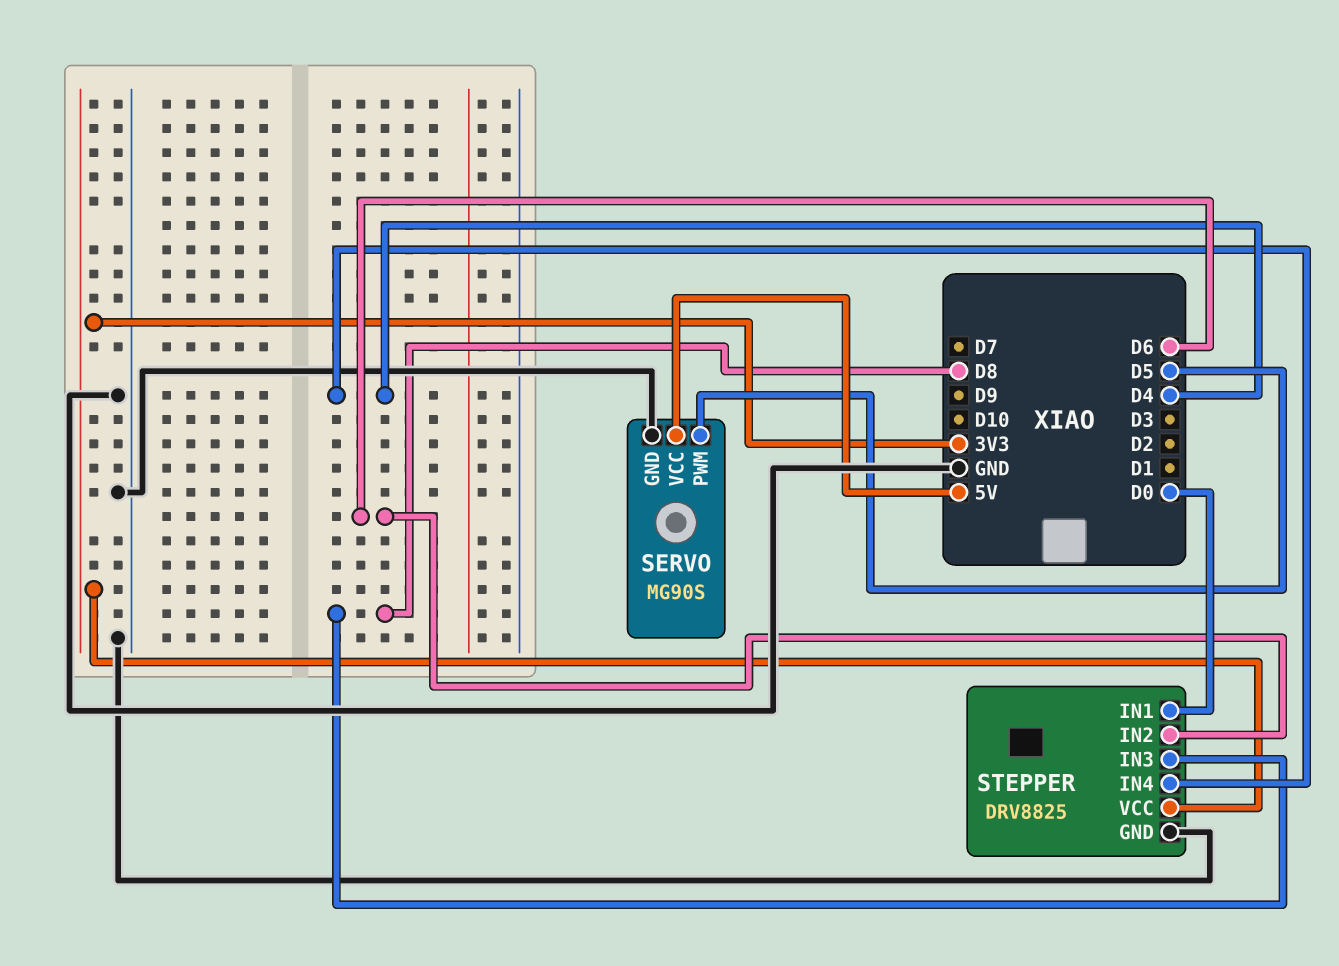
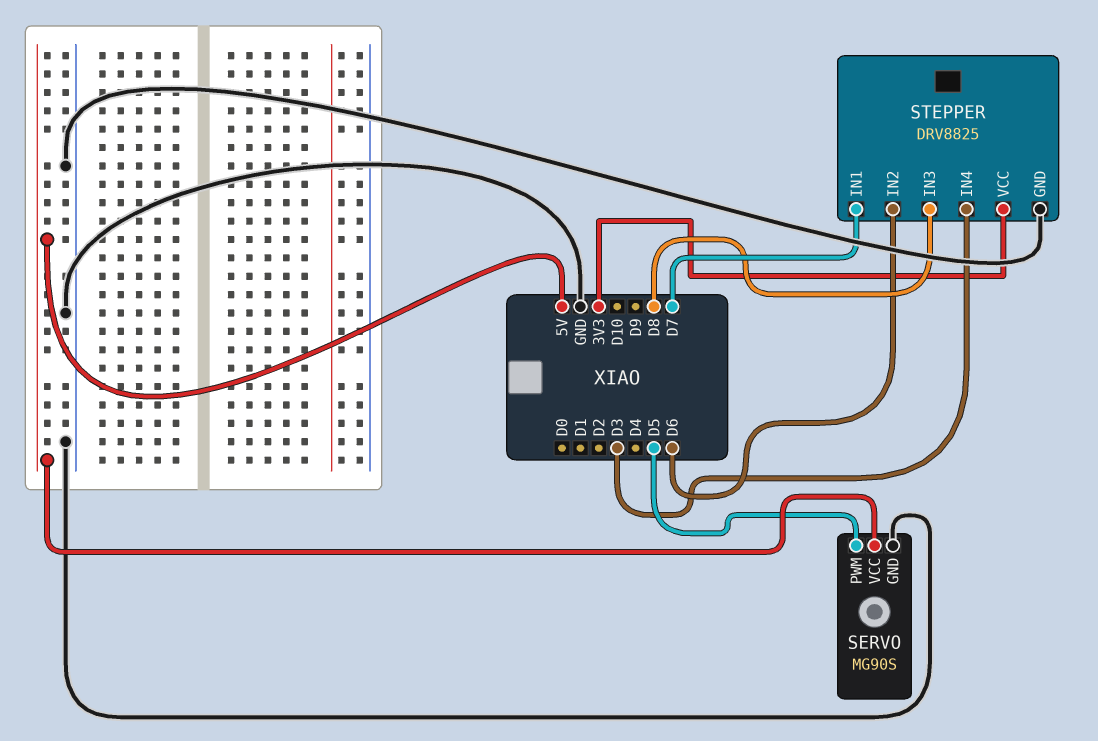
STEPPER pin IN1: D0 -> D7
STEPPER pin IN4: D4 -> D3

